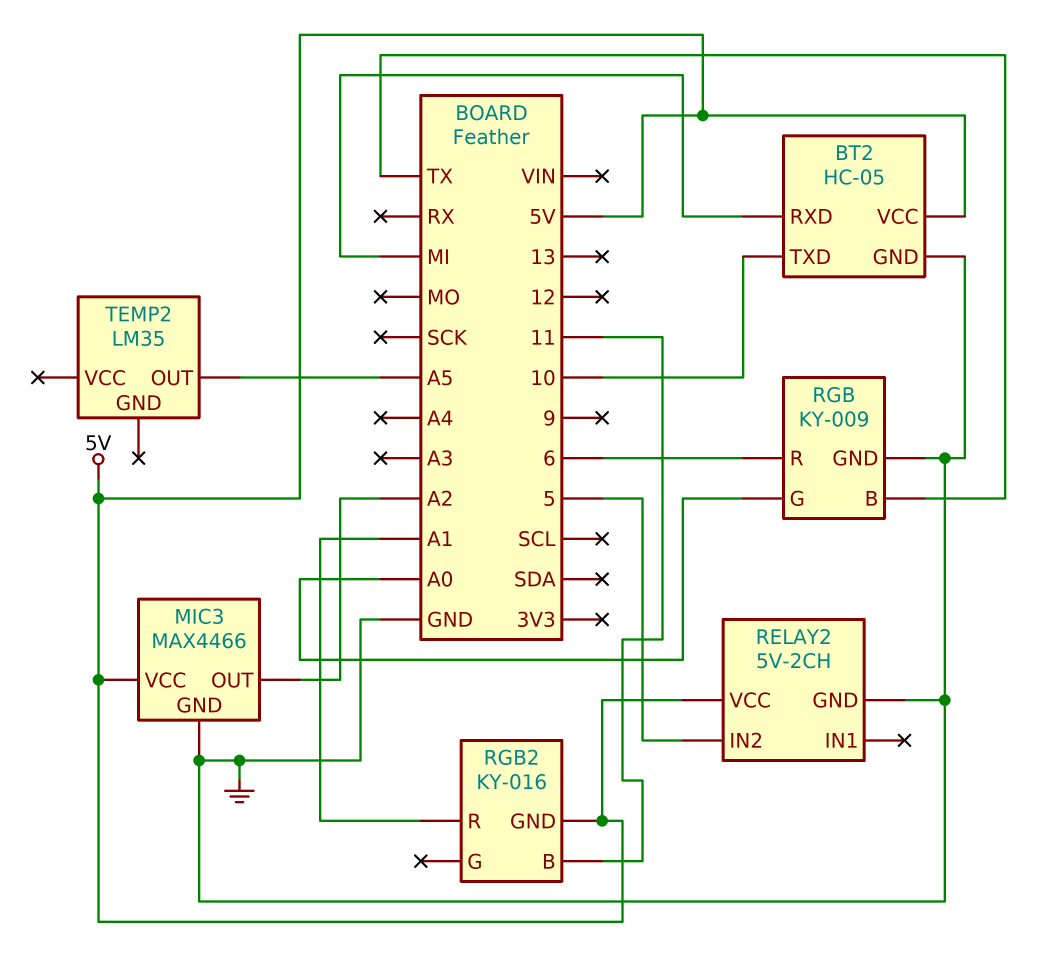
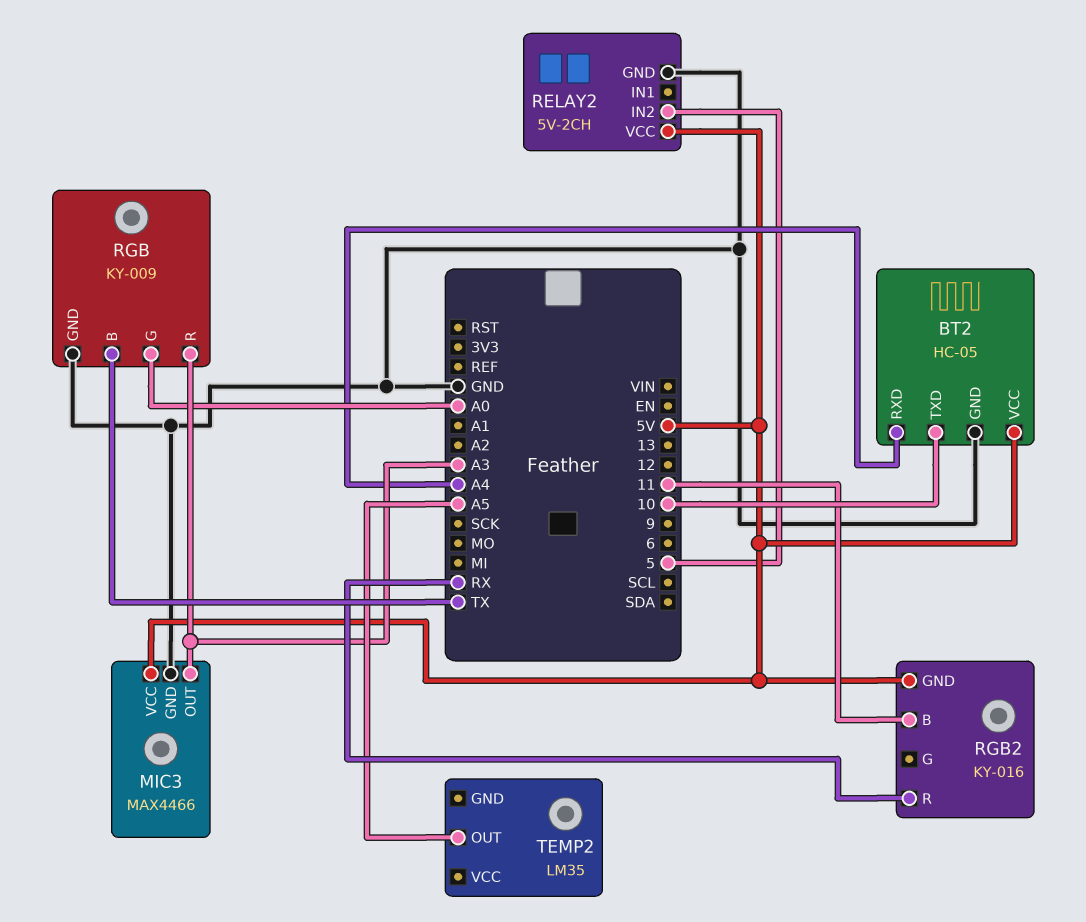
BT2 pin RXD: MI -> A4
MIC3 pin OUT: A2 -> A3
RGB pin R: 6 -> A3
RGB2 pin R: A1 -> RX

